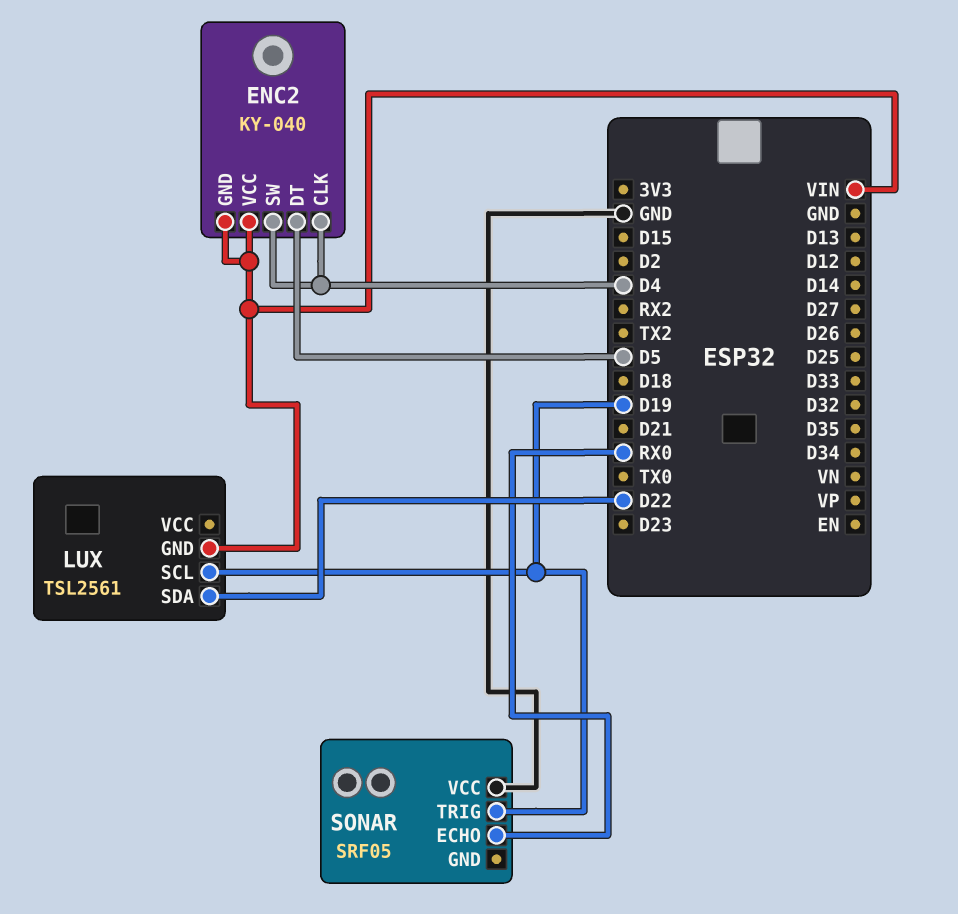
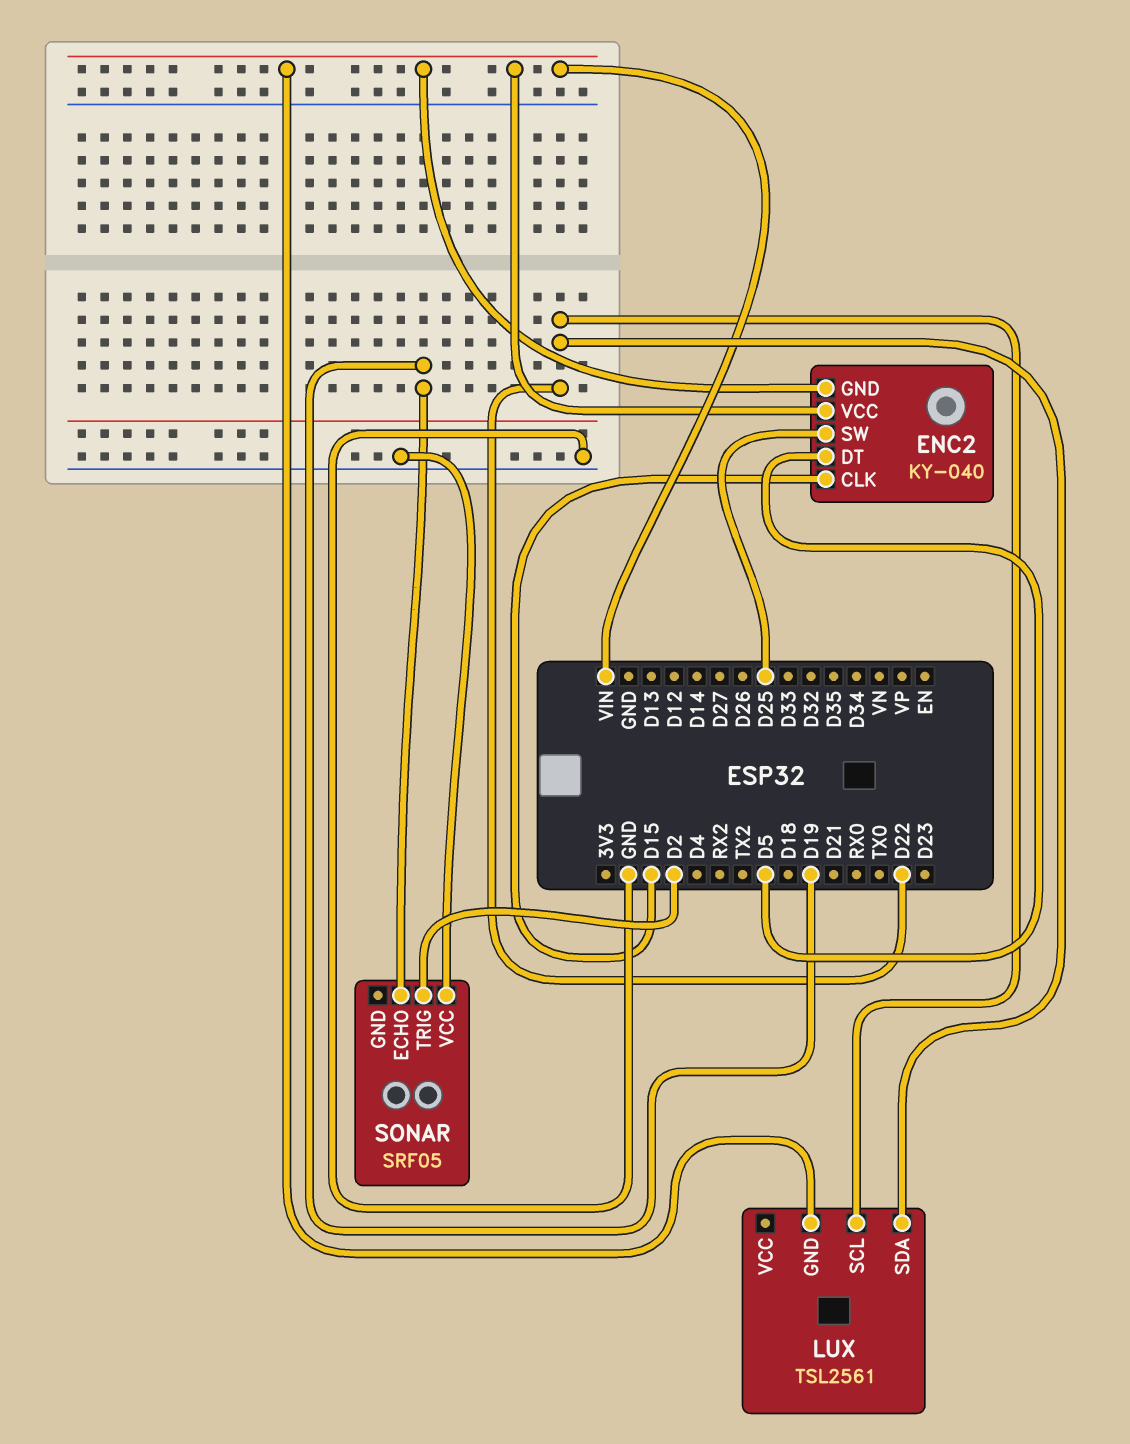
ENC2 pin CLK: D4 -> D15
ENC2 pin SW: D4 -> D25
LUX pin SCL: D19 -> D22
SONAR pin ECHO: RX0 -> D19
SONAR pin TRIG: D19 -> D2

